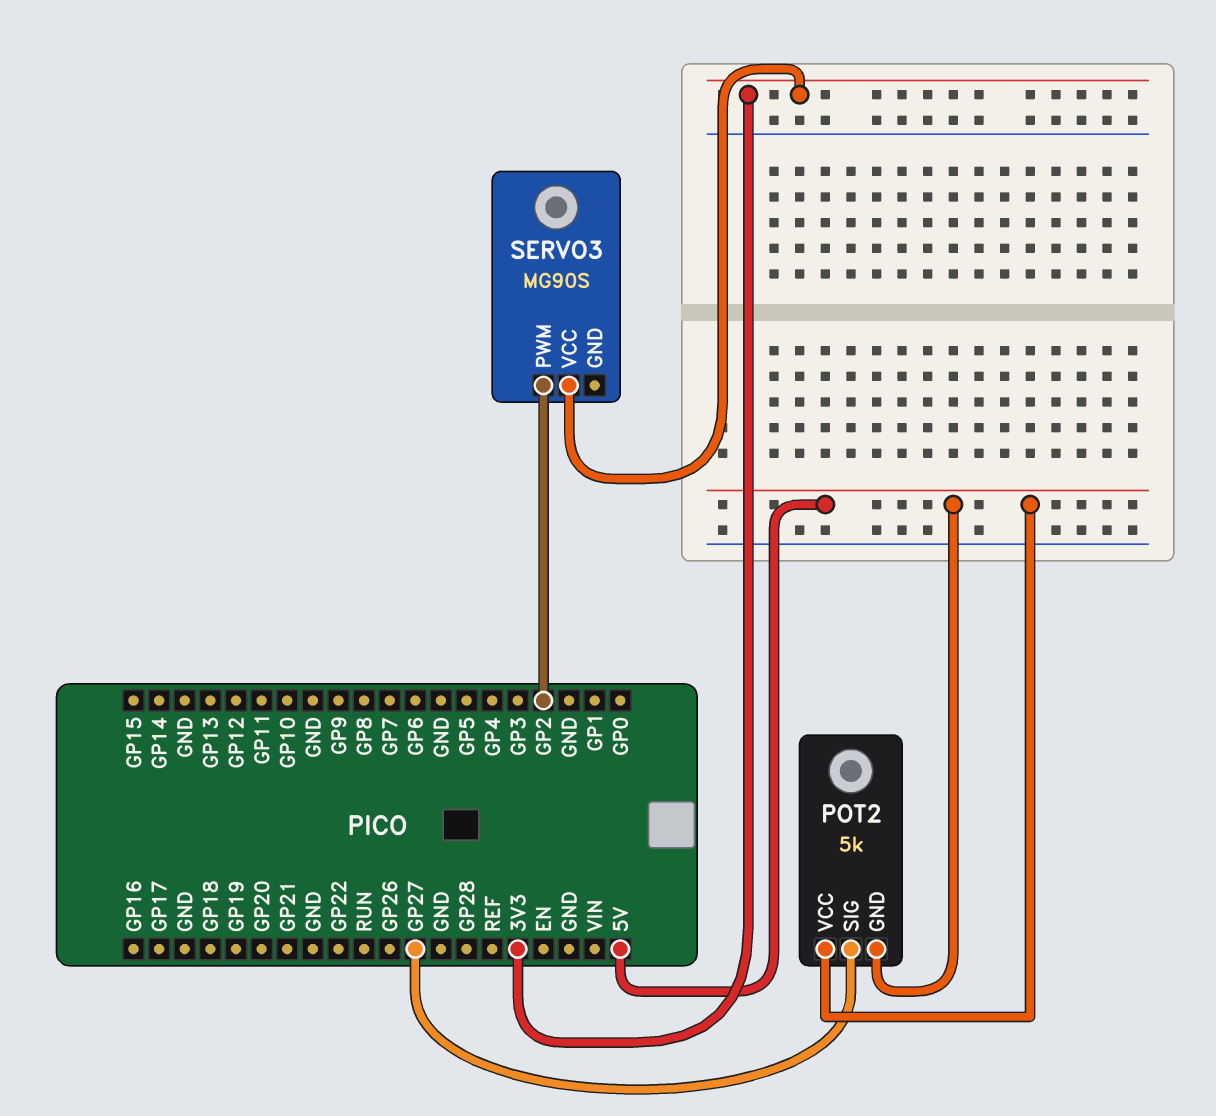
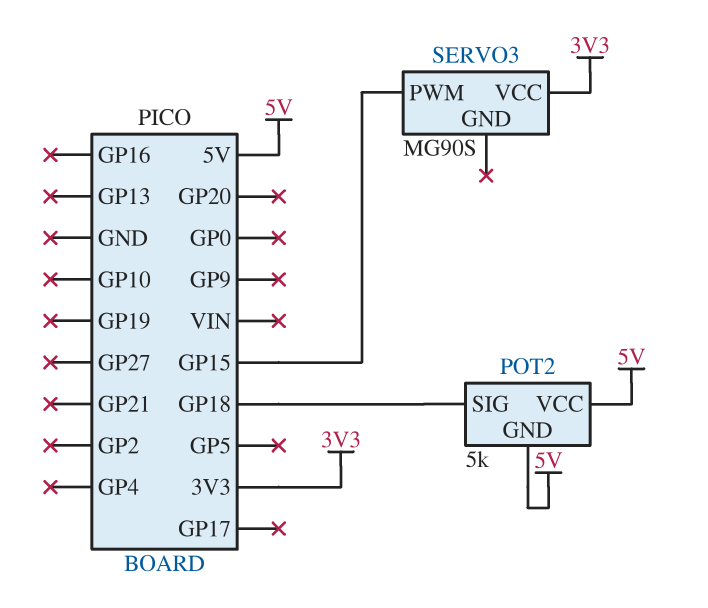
POT2 pin SIG: GP27 -> GP18
SERVO3 pin PWM: GP2 -> GP15

